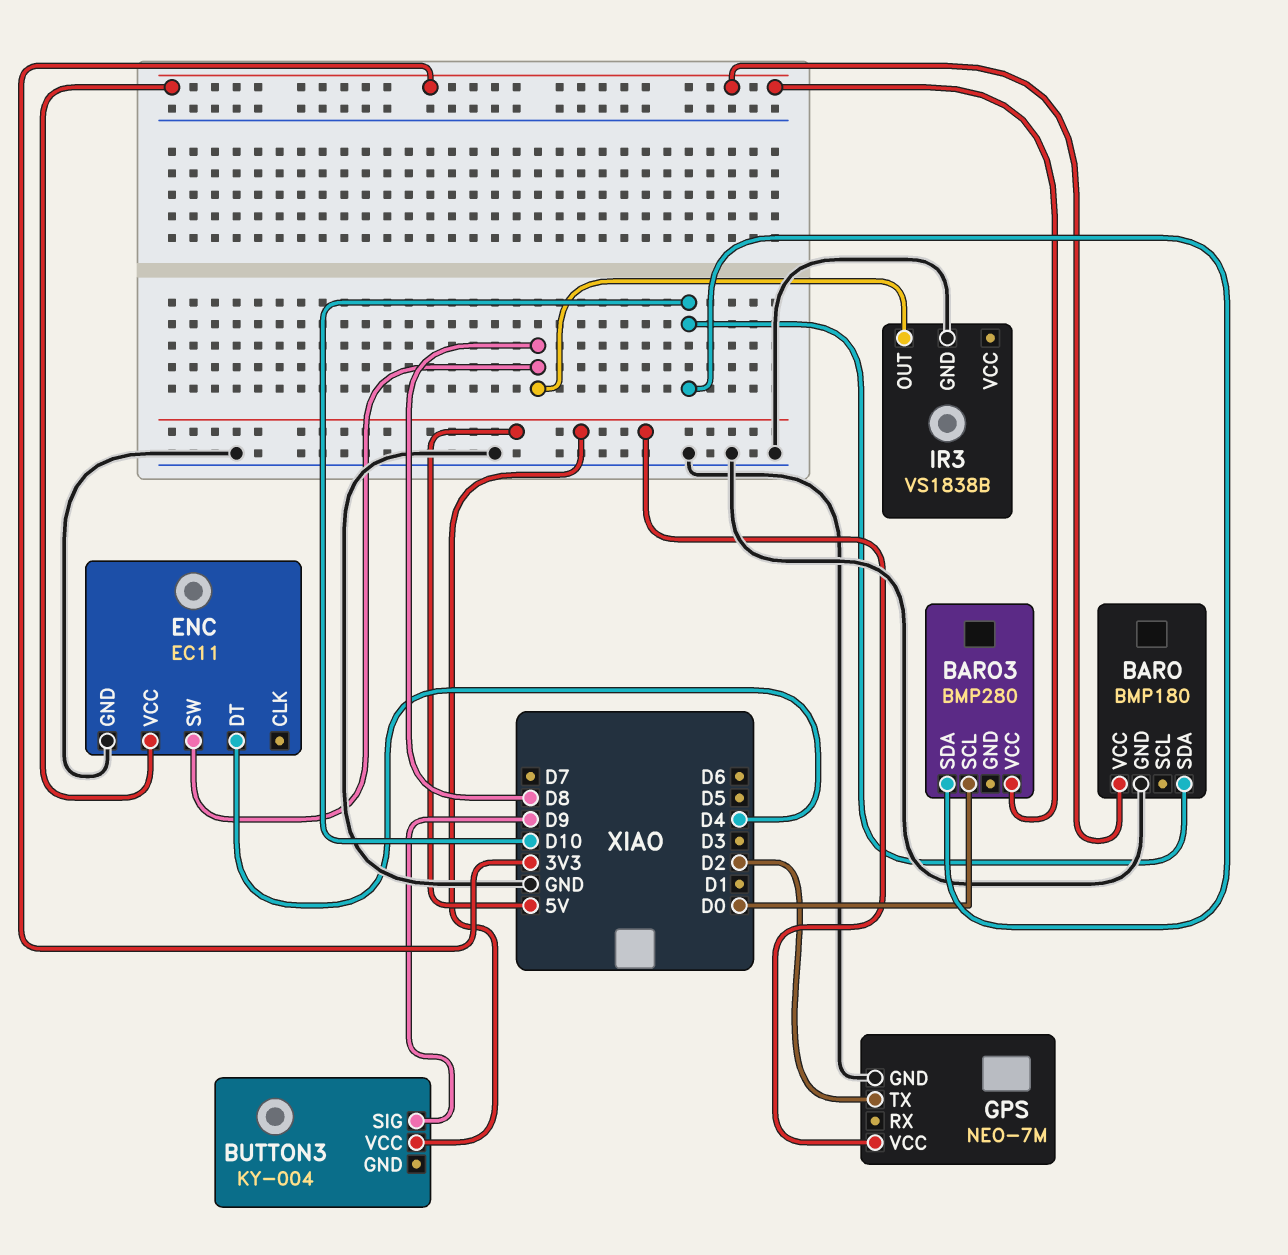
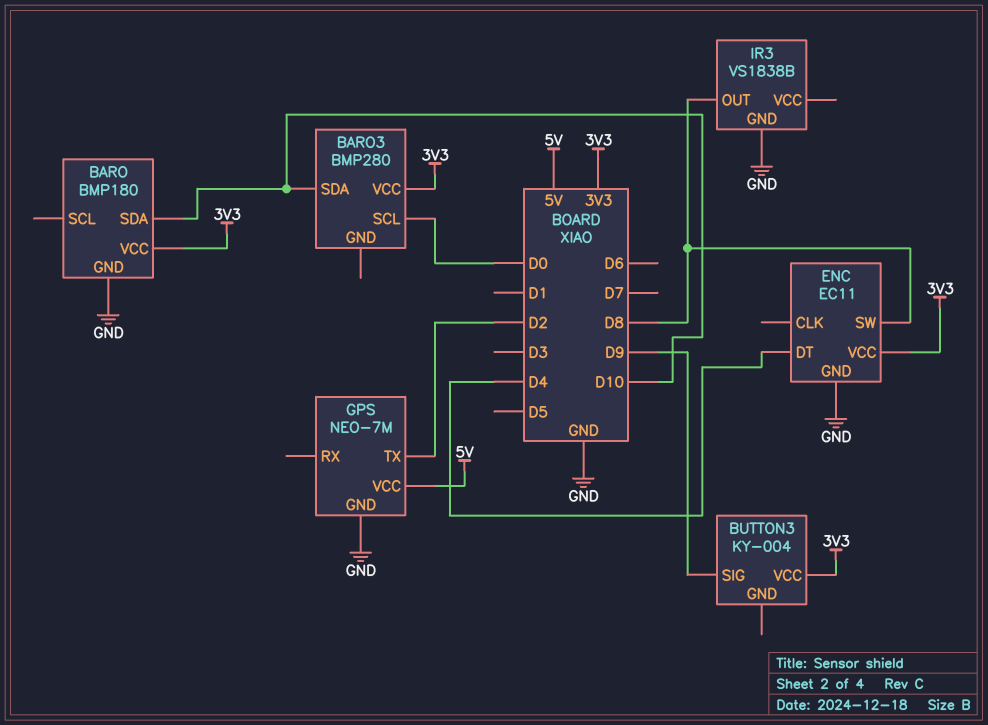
BUTTON3 pin VCC: 5V -> 3V3

